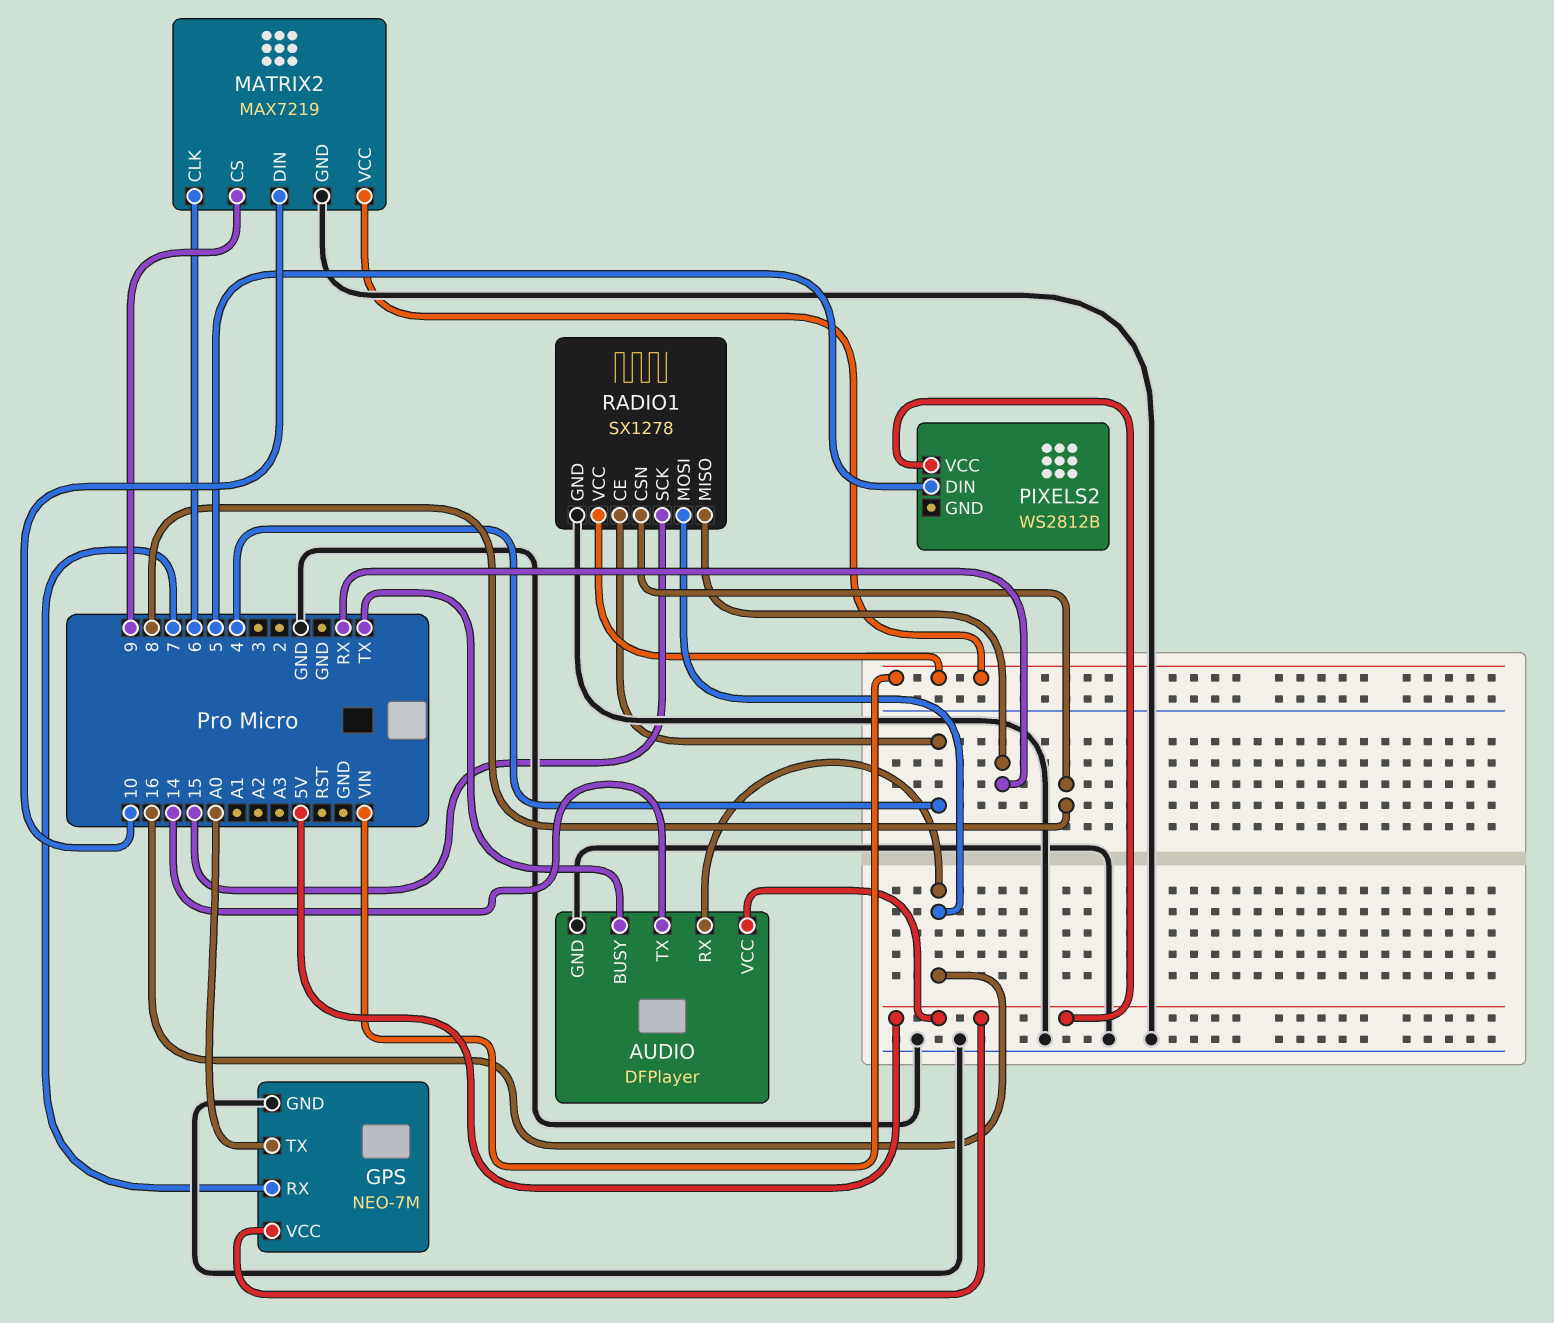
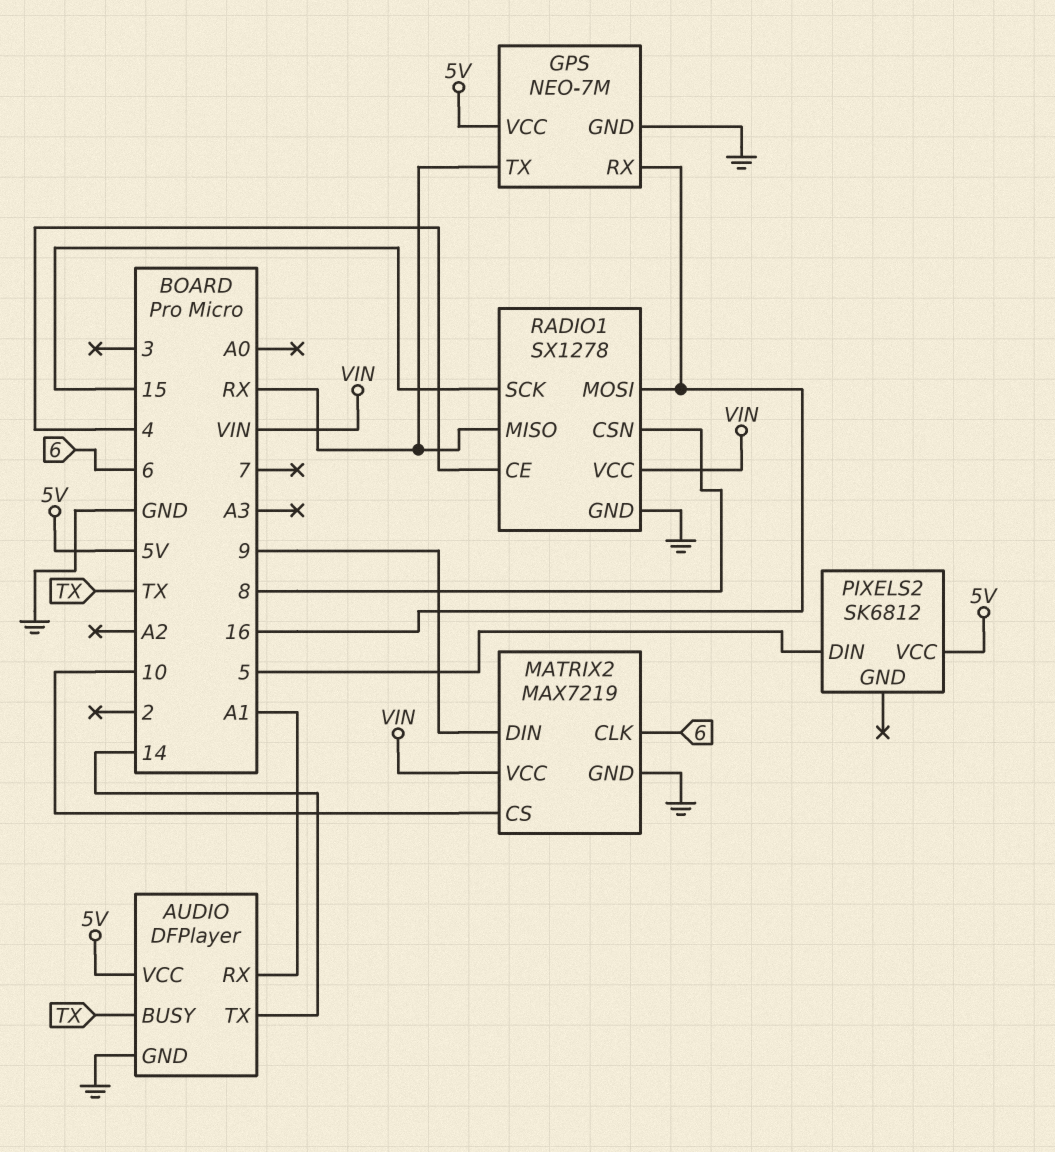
AUDIO pin RX: 16 -> A1
GPS pin RX: 7 -> 16
GPS pin TX: A0 -> RX
MATRIX2 pin CS: 9 -> 10
MATRIX2 pin DIN: 10 -> 9
PIXELS2: WS2812B -> SK6812

